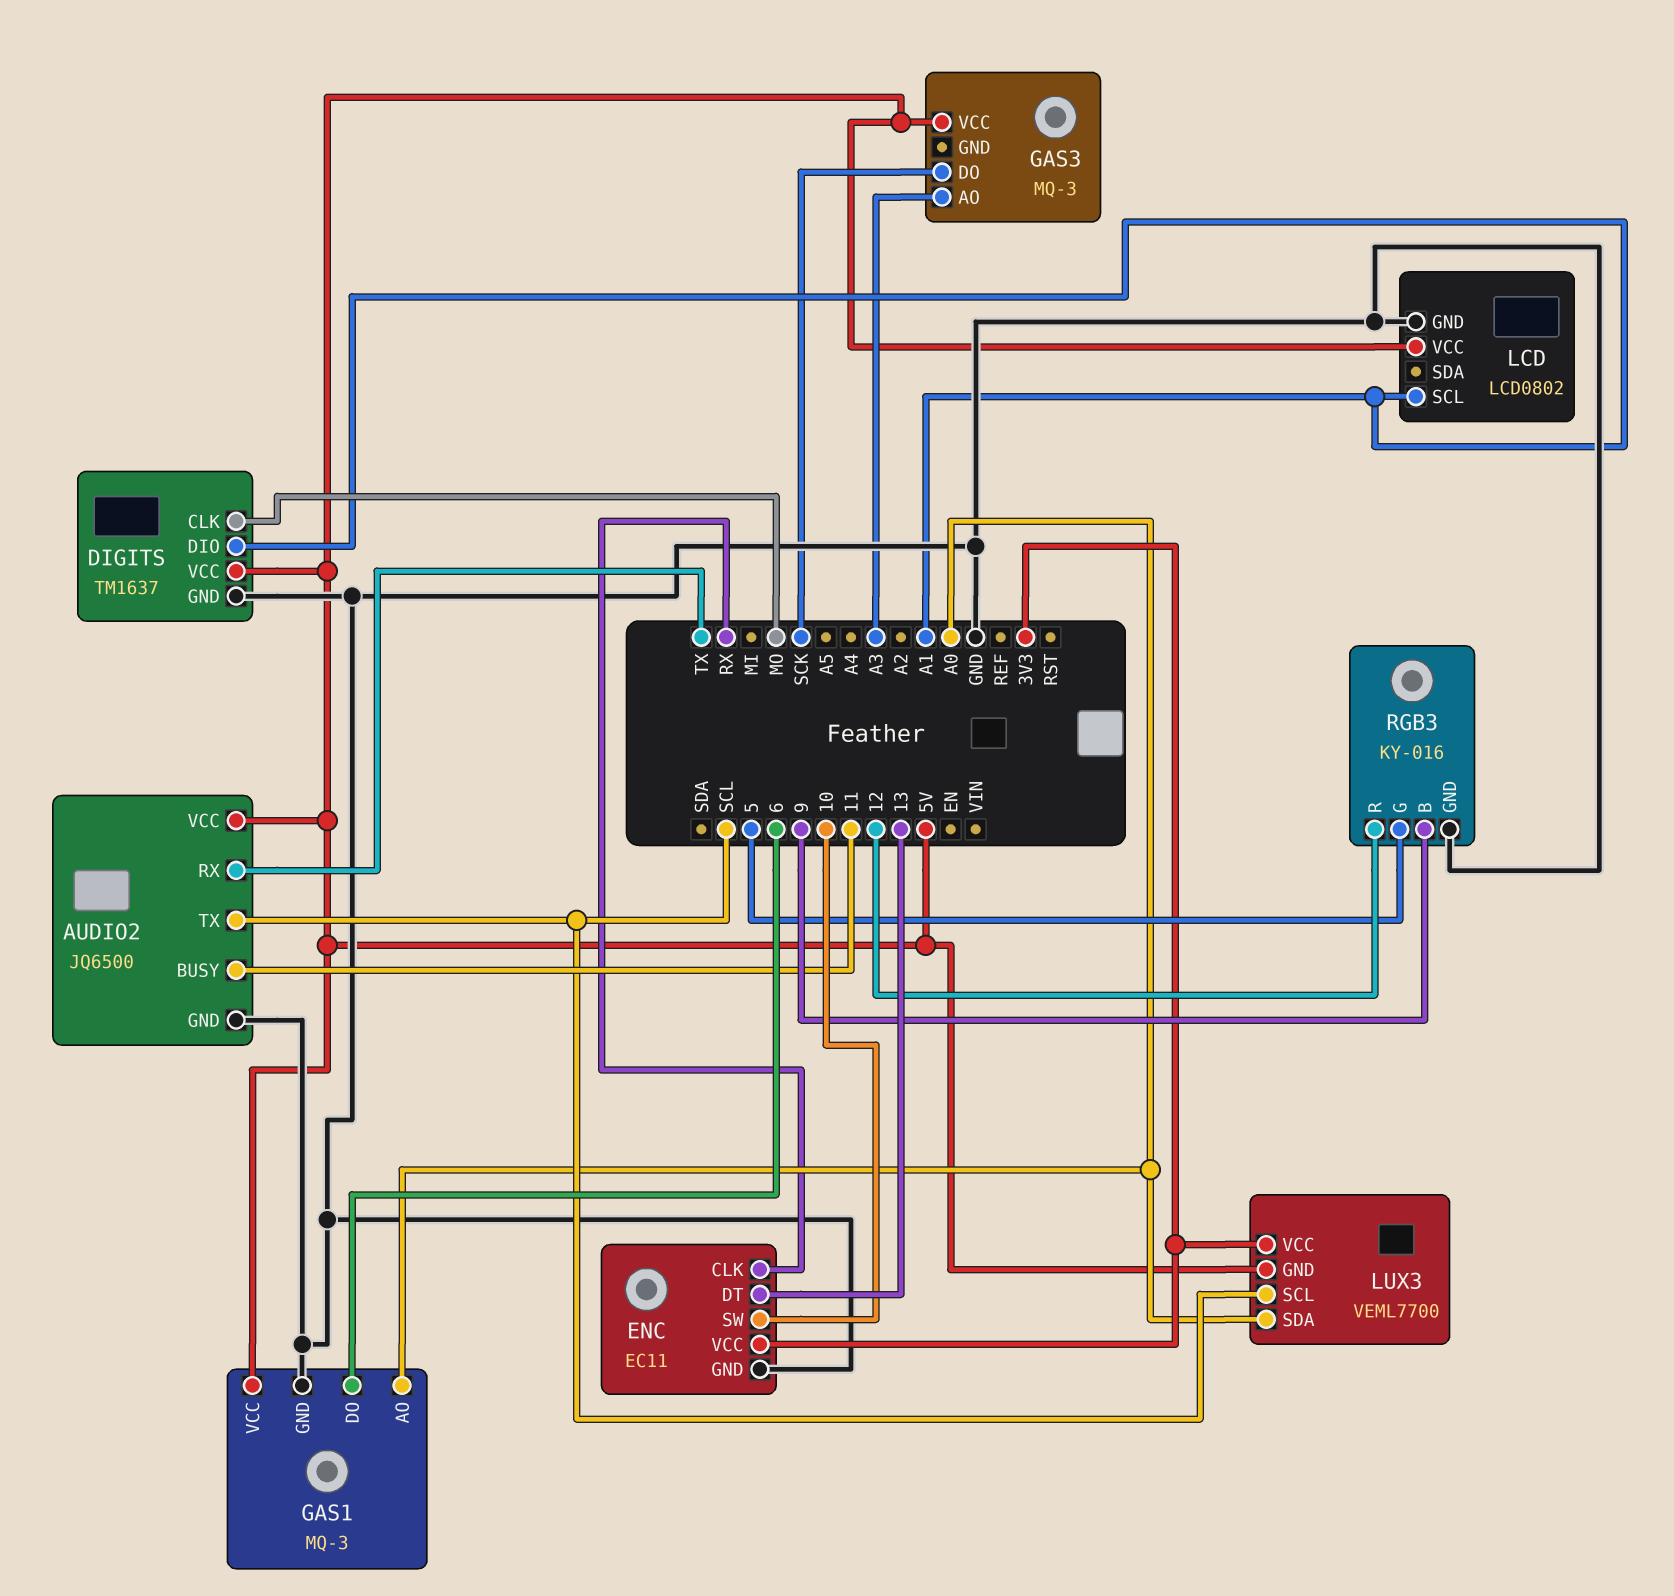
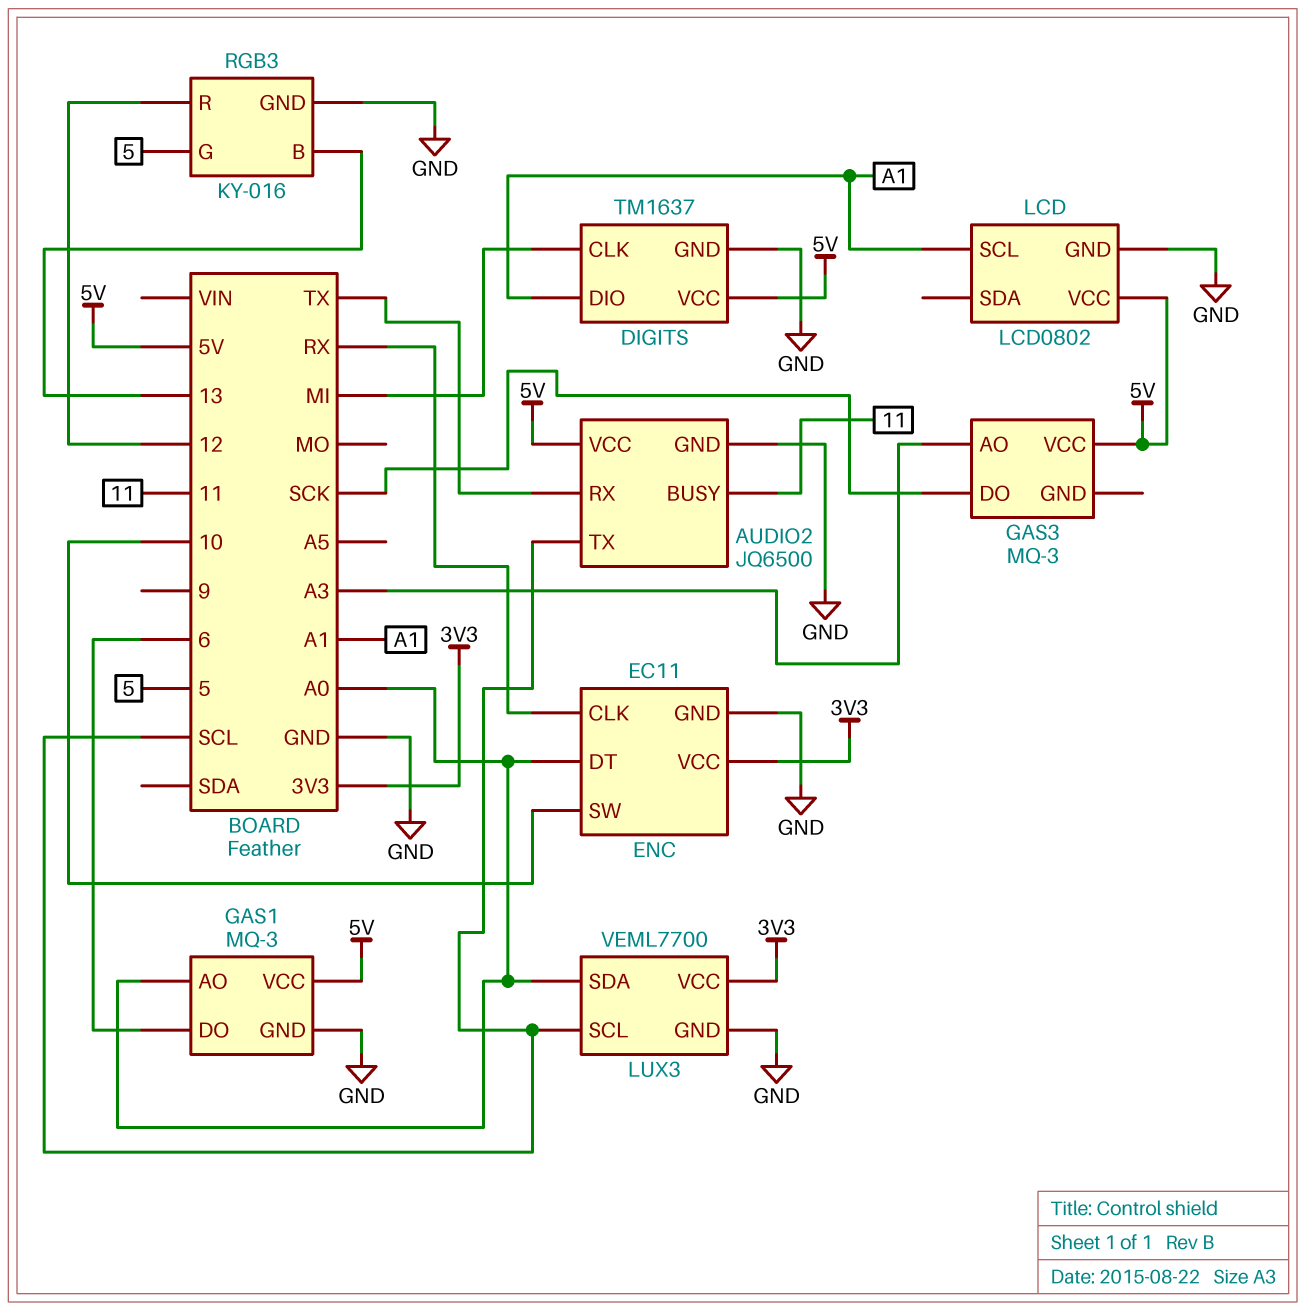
DIGITS pin CLK: MO -> MI
ENC pin DT: 13 -> A0
LUX3 pin GND: 5V -> GND
RGB3 pin B: 9 -> 13

